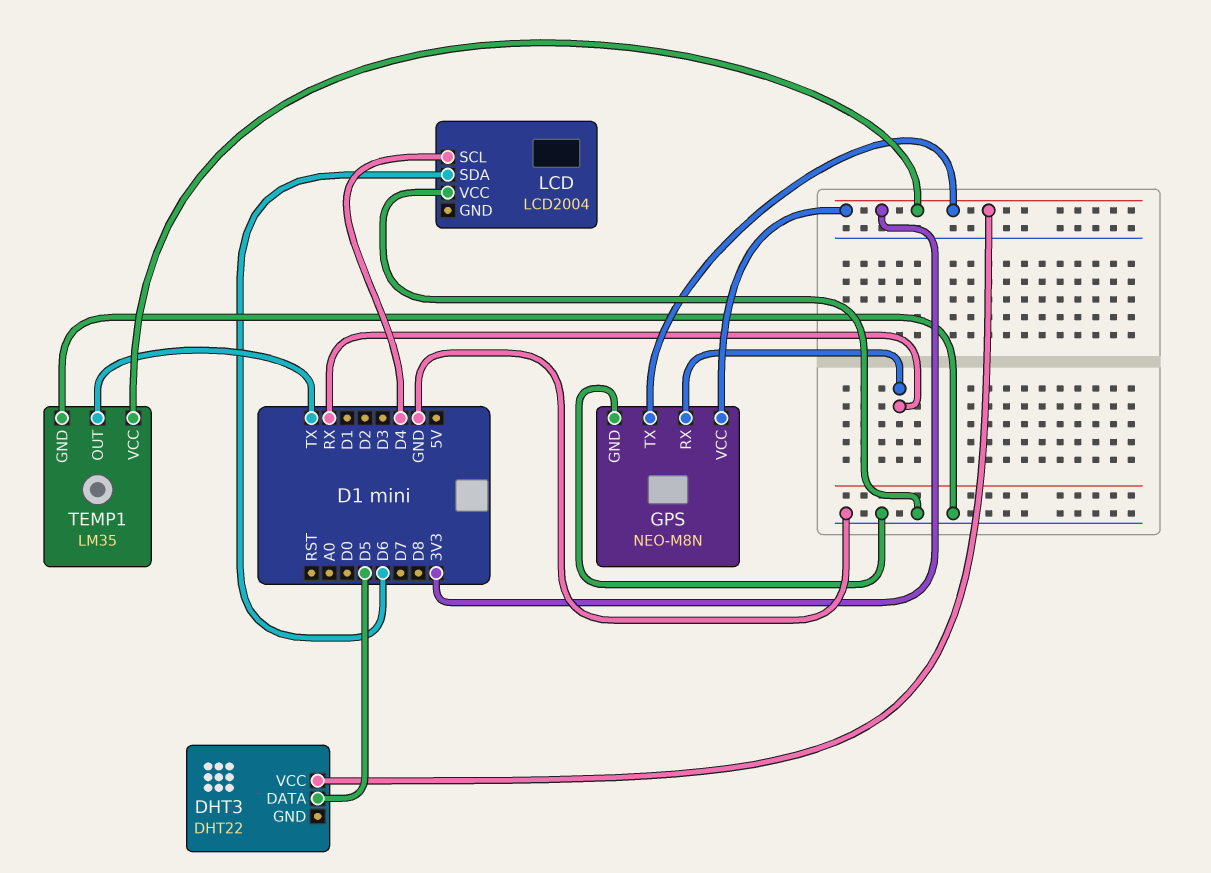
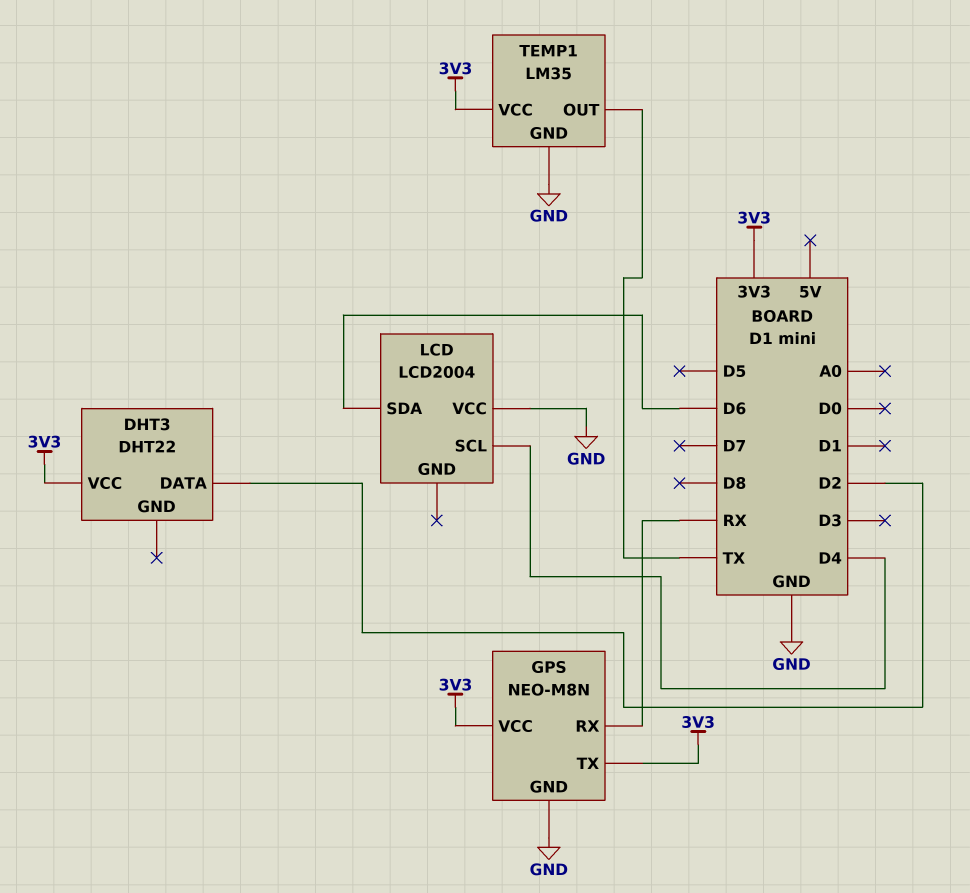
DHT3 pin DATA: D5 -> D2

